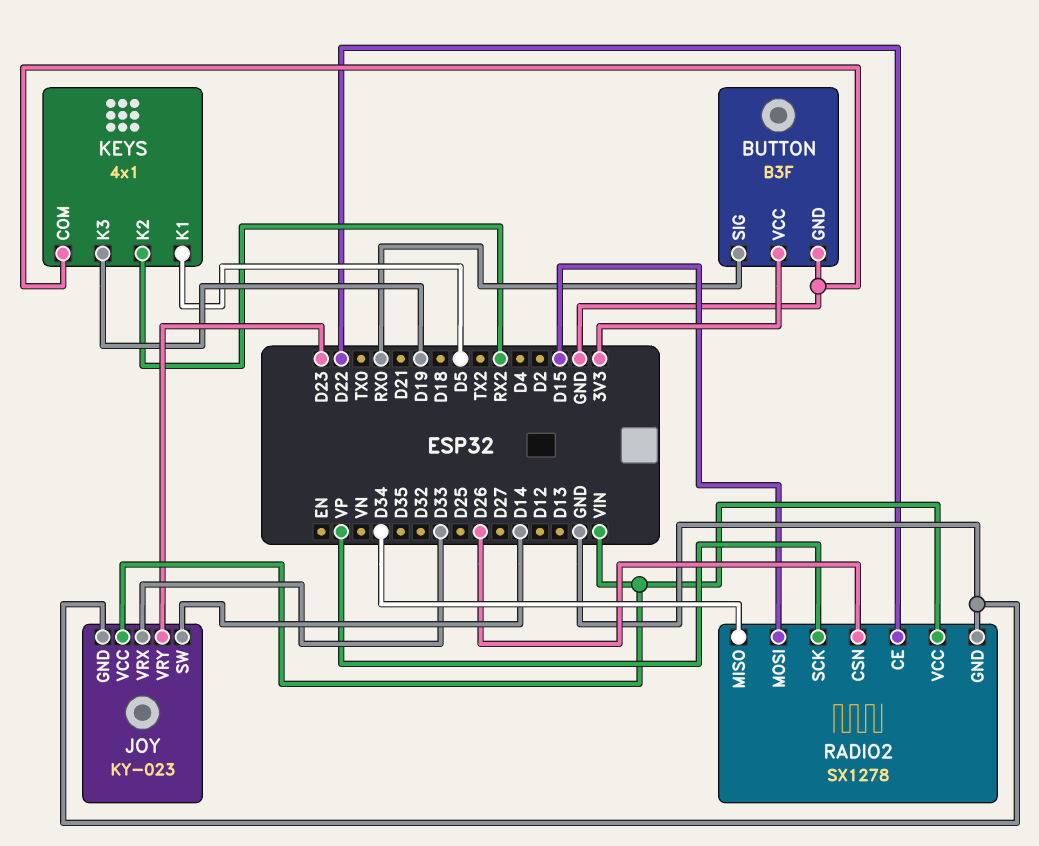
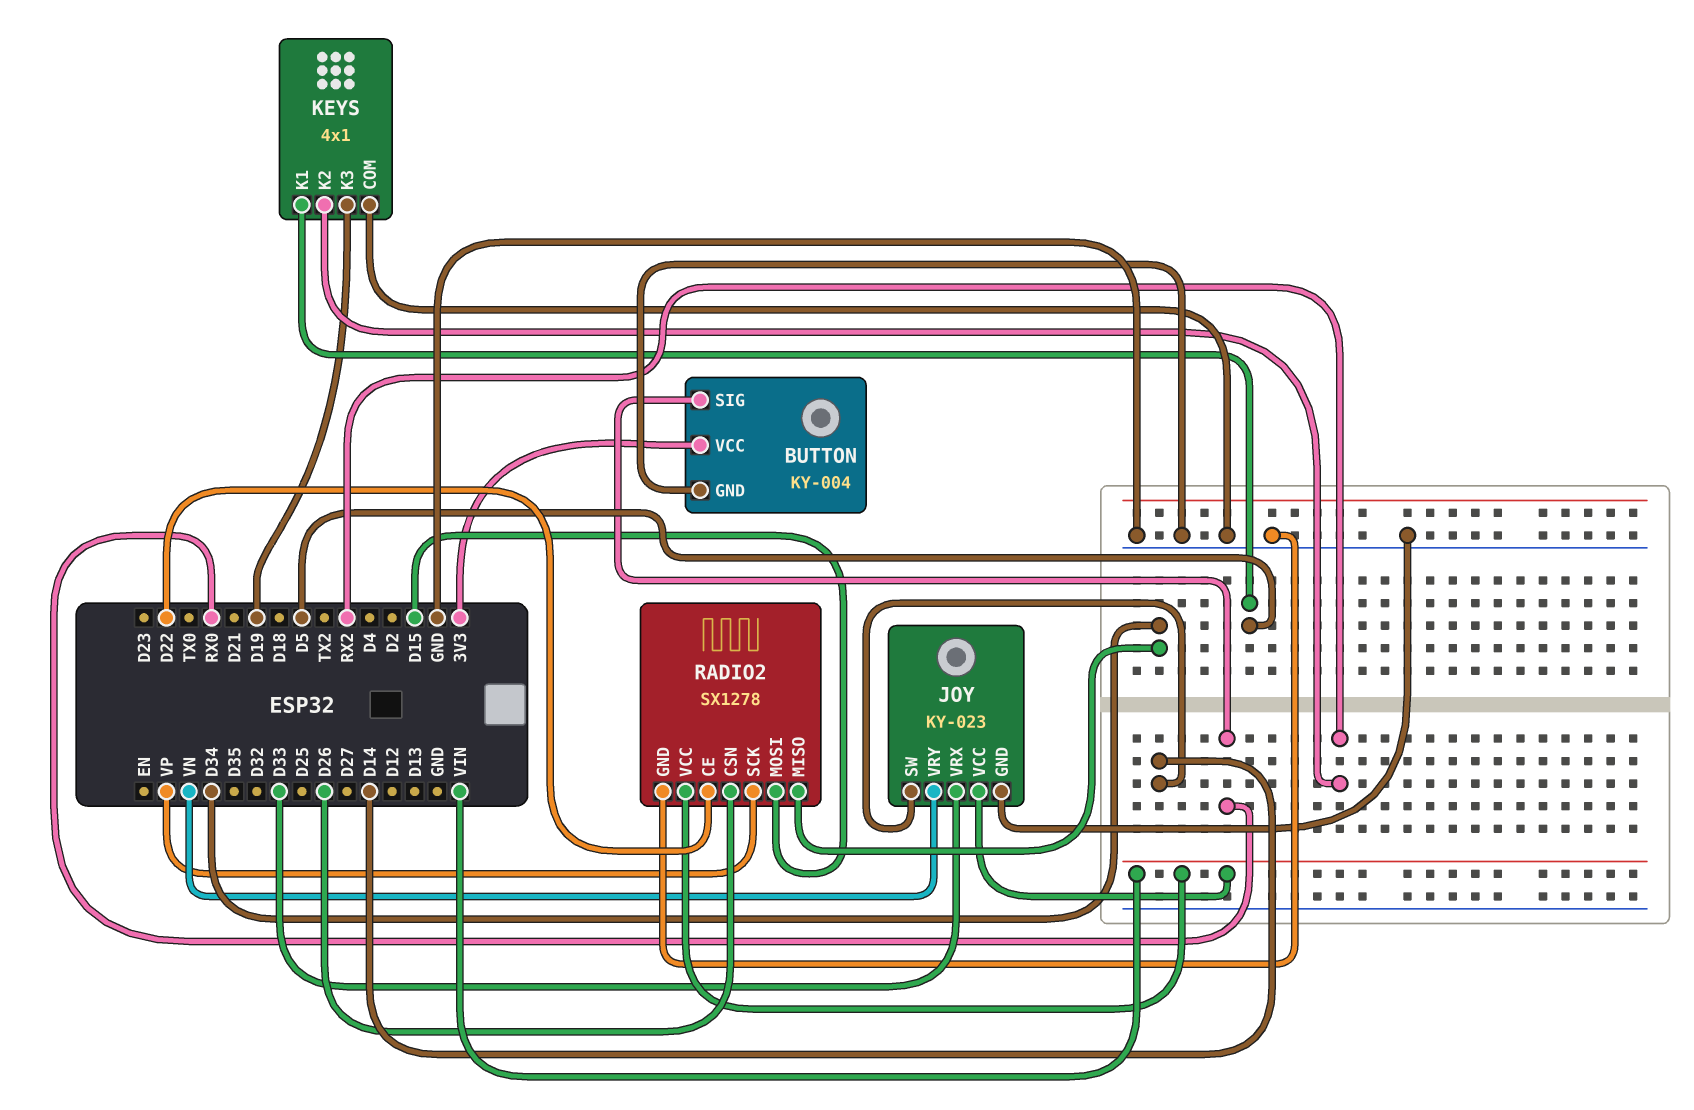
BUTTON: B3F -> KY-004
JOY pin VRY: D23 -> VN

